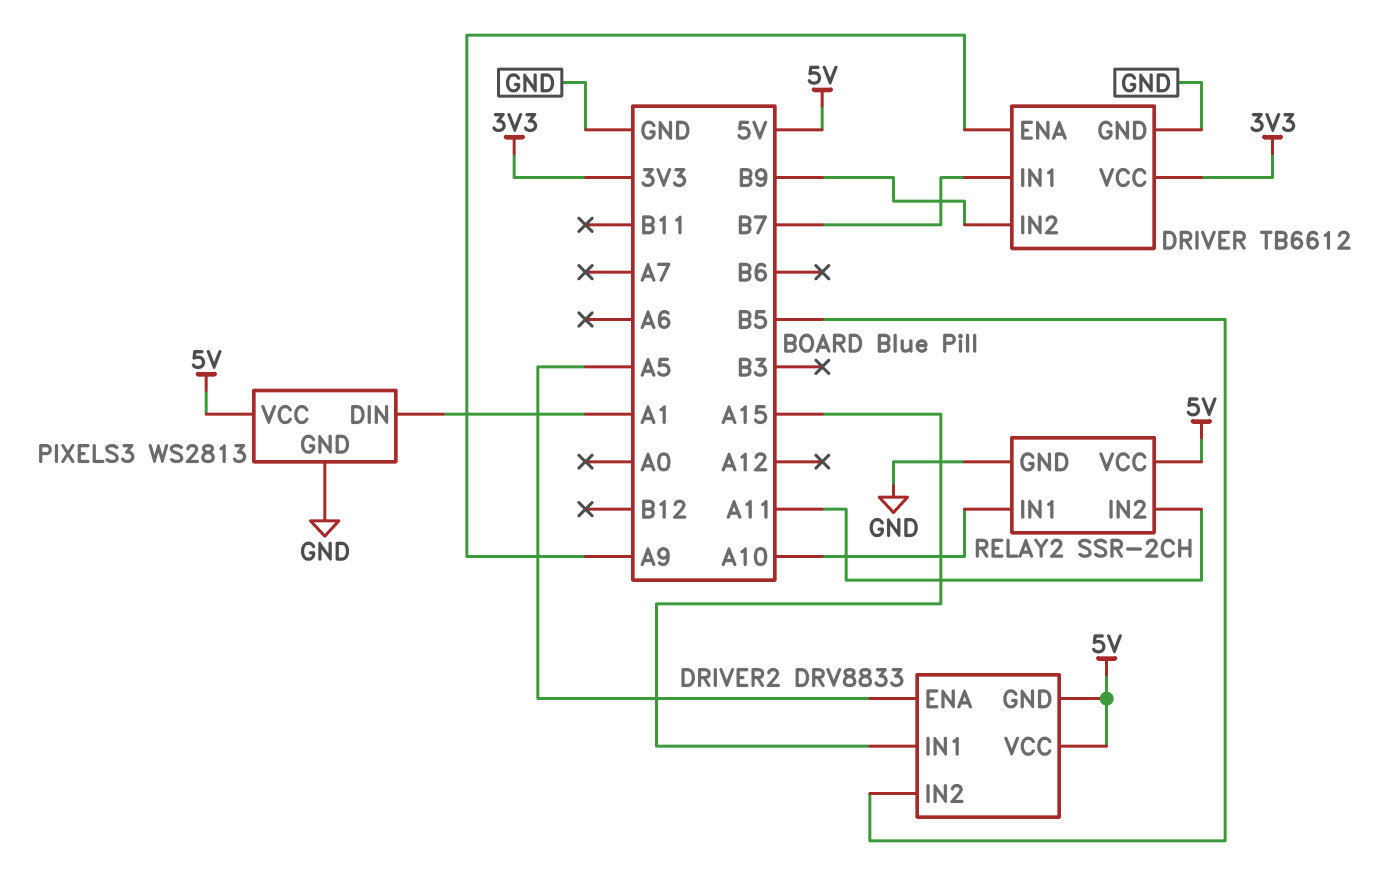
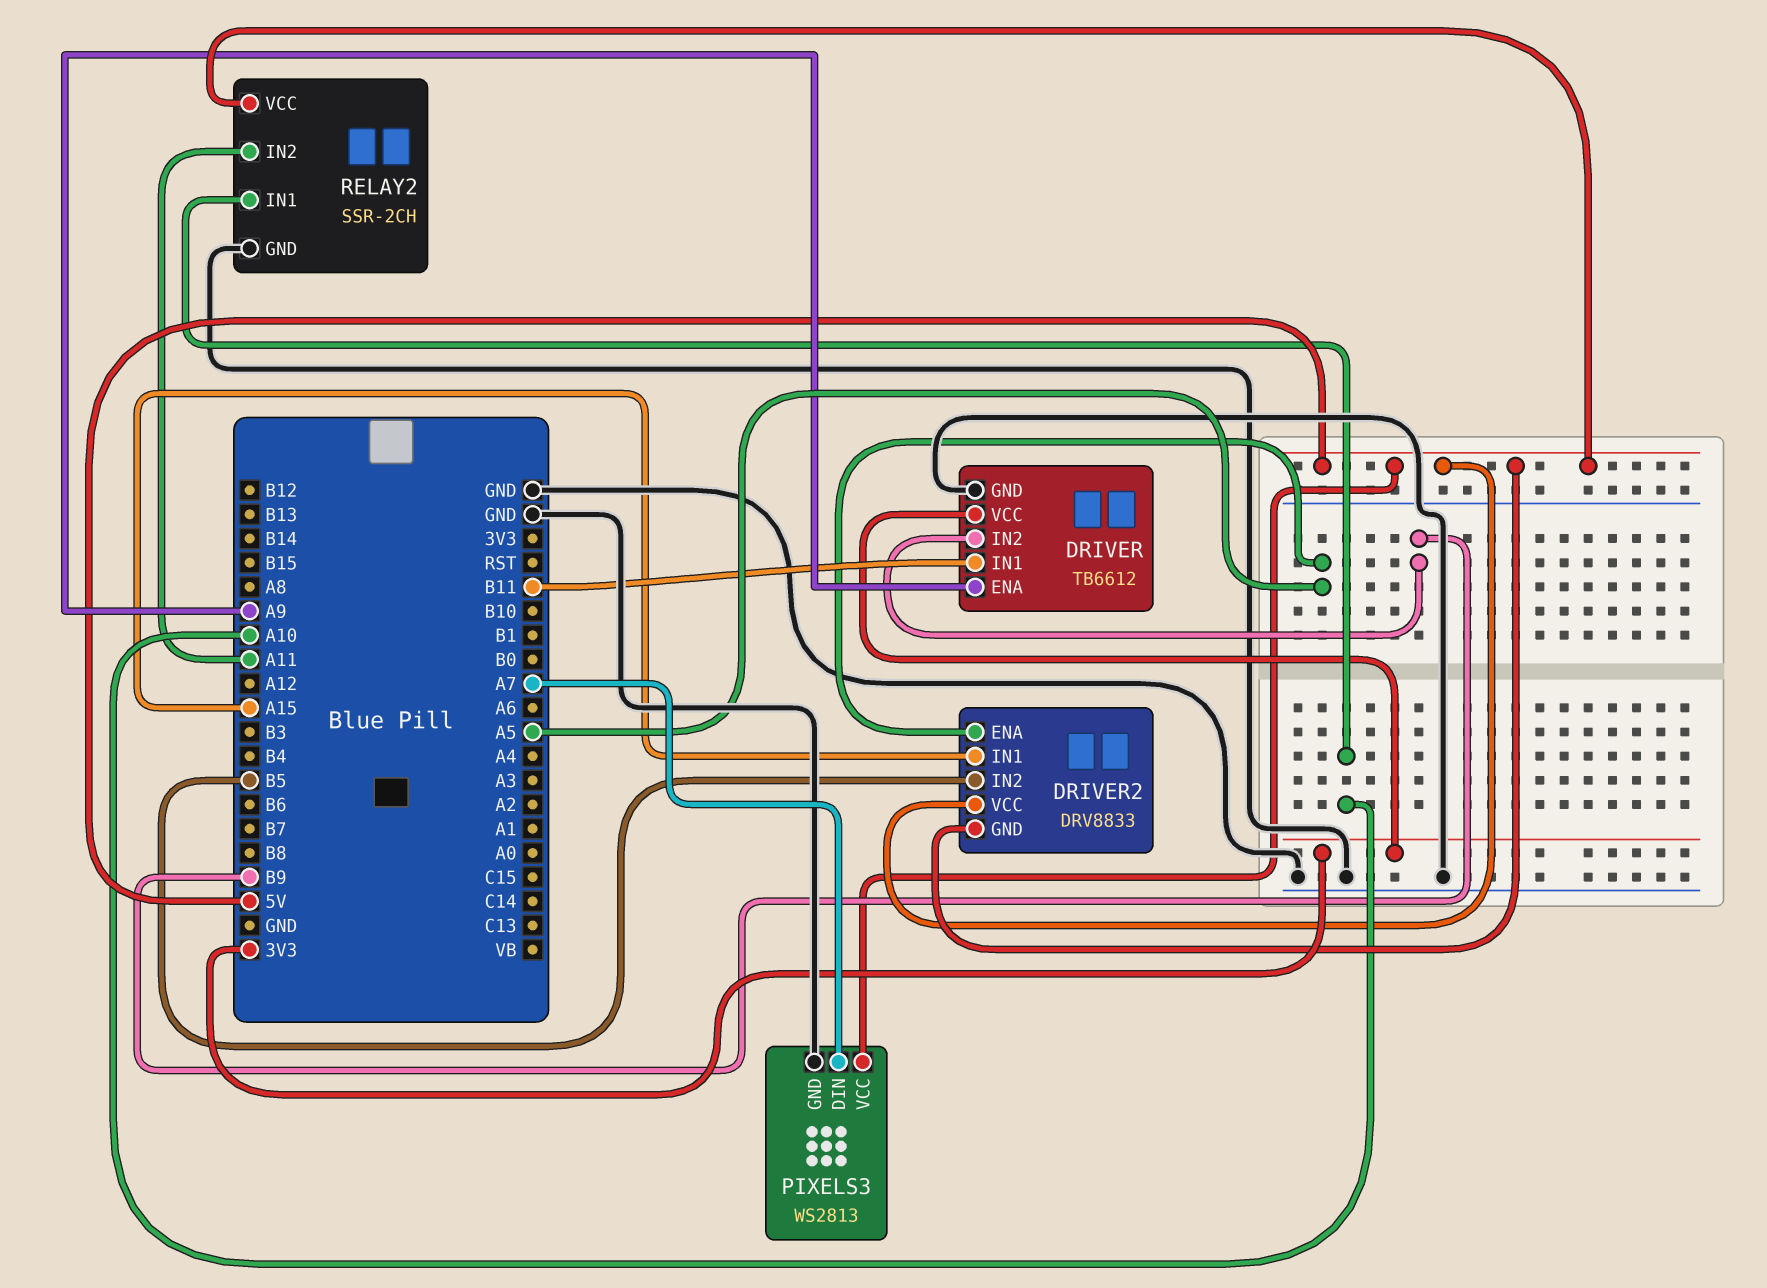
DRIVER pin IN1: B7 -> B11
PIXELS3 pin DIN: A1 -> A7

